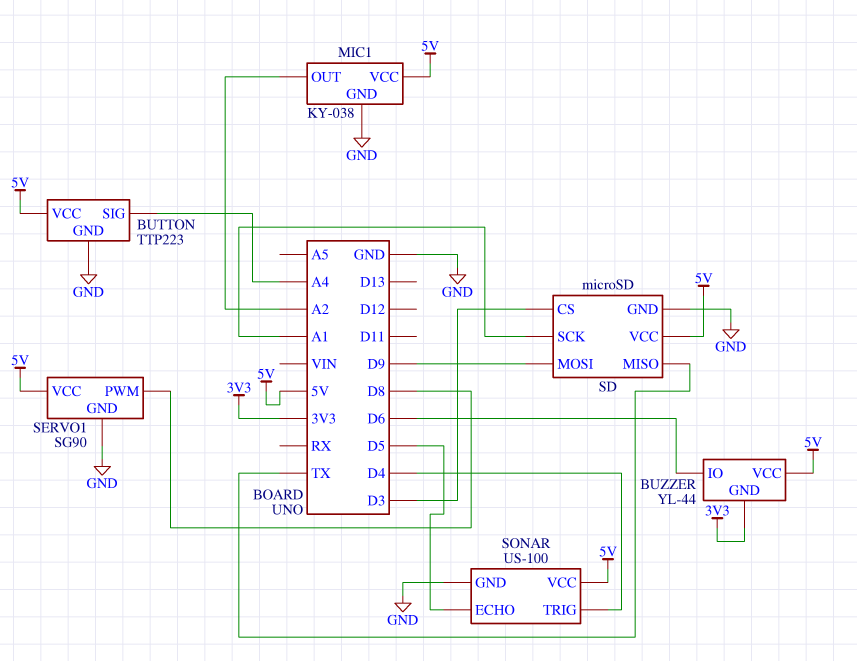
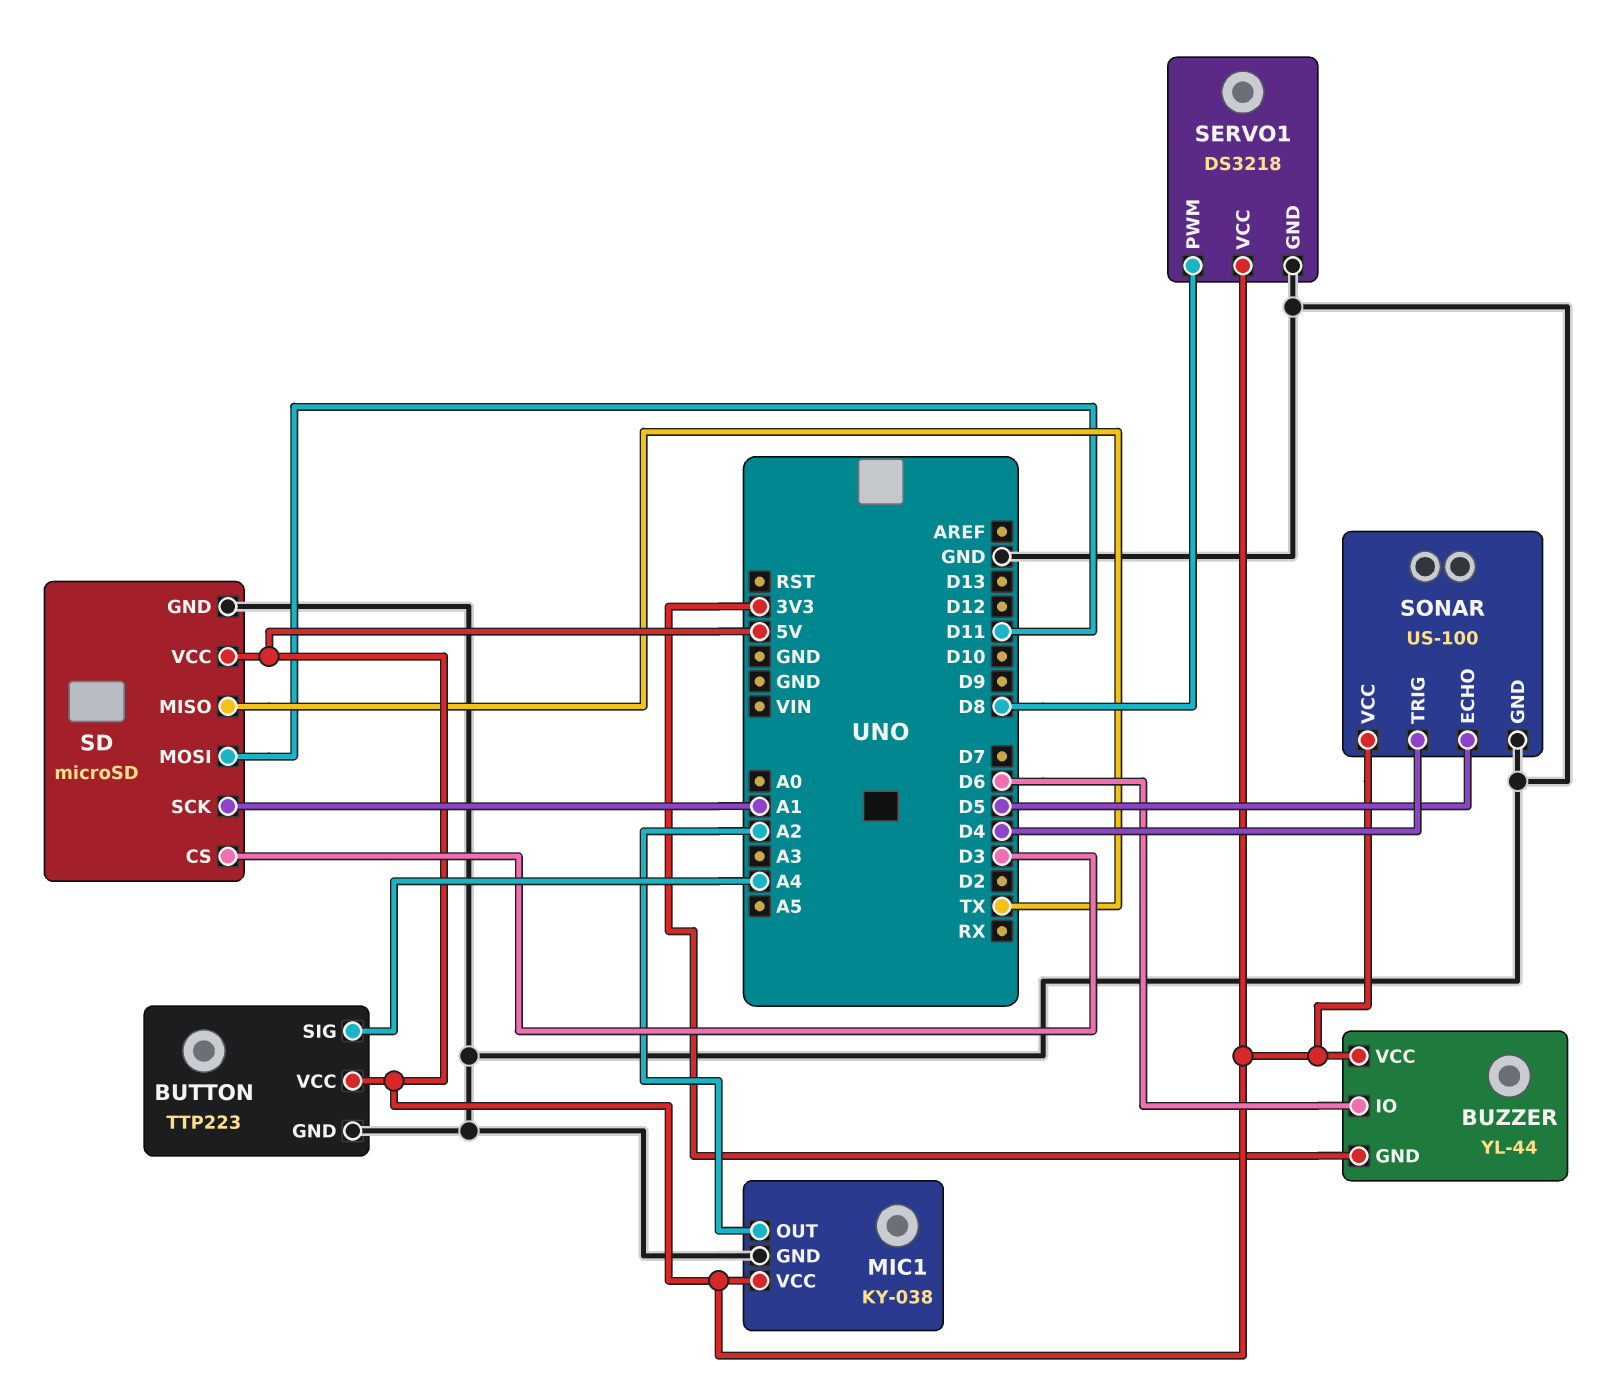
SD pin MOSI: D9 -> D11
SERVO1: SG90 -> DS3218

